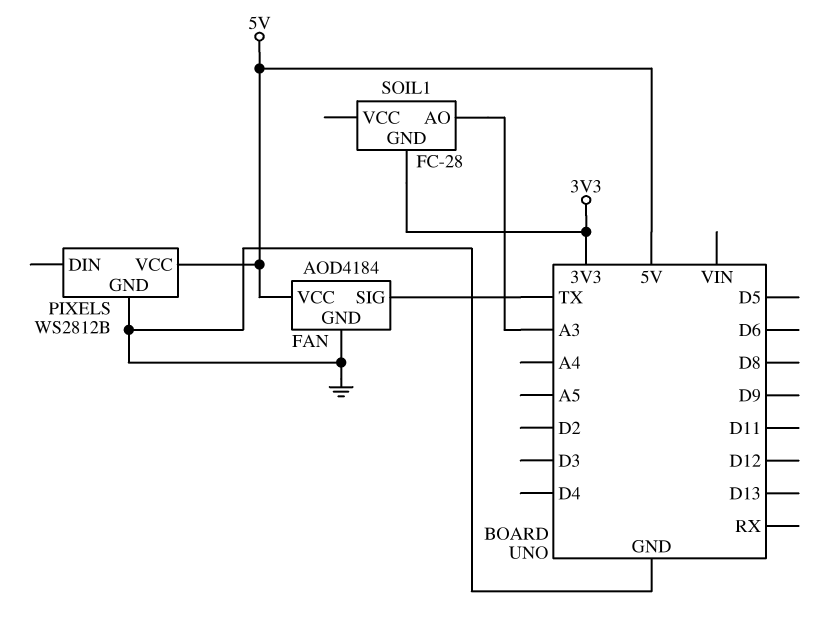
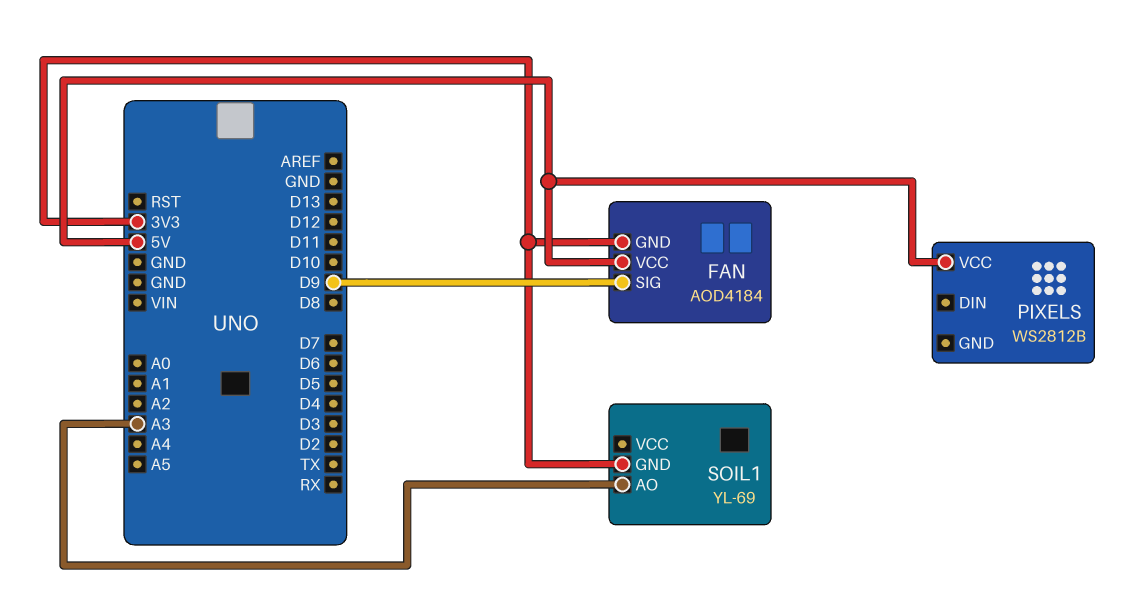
FAN pin GND: GND -> 3V3
FAN pin SIG: TX -> D9
PIXELS pin GND: GND -> none
SOIL1: FC-28 -> YL-69

